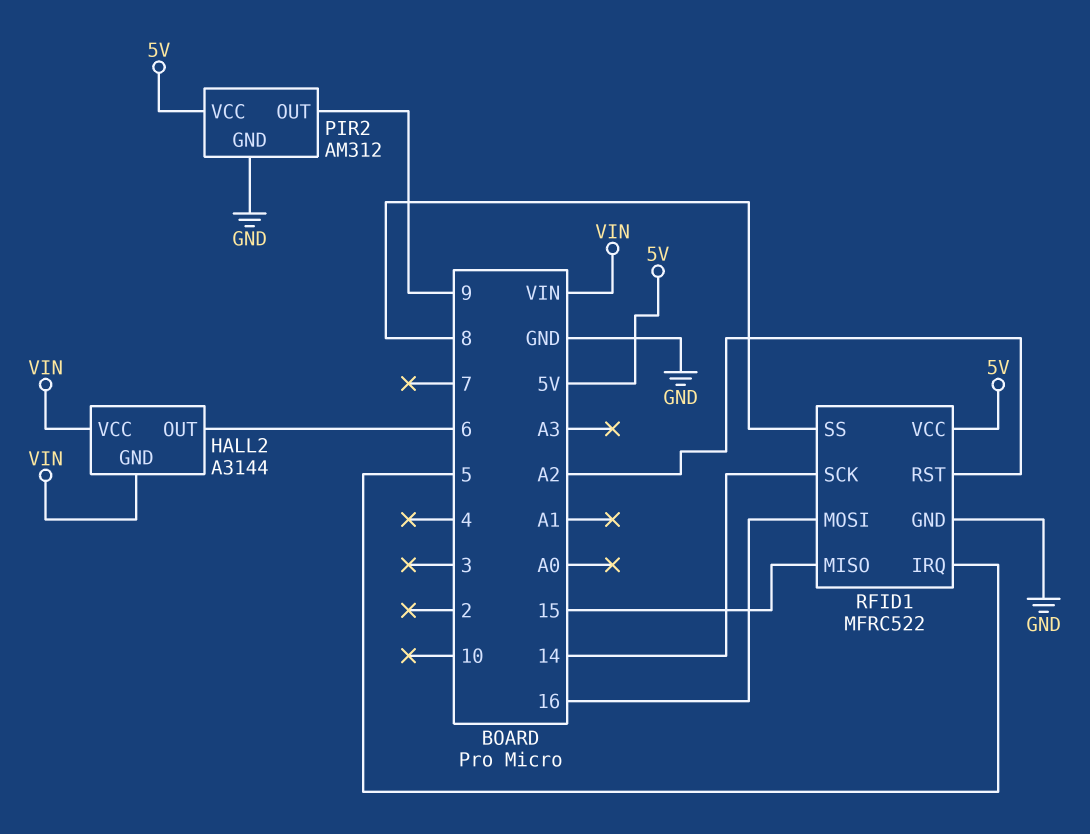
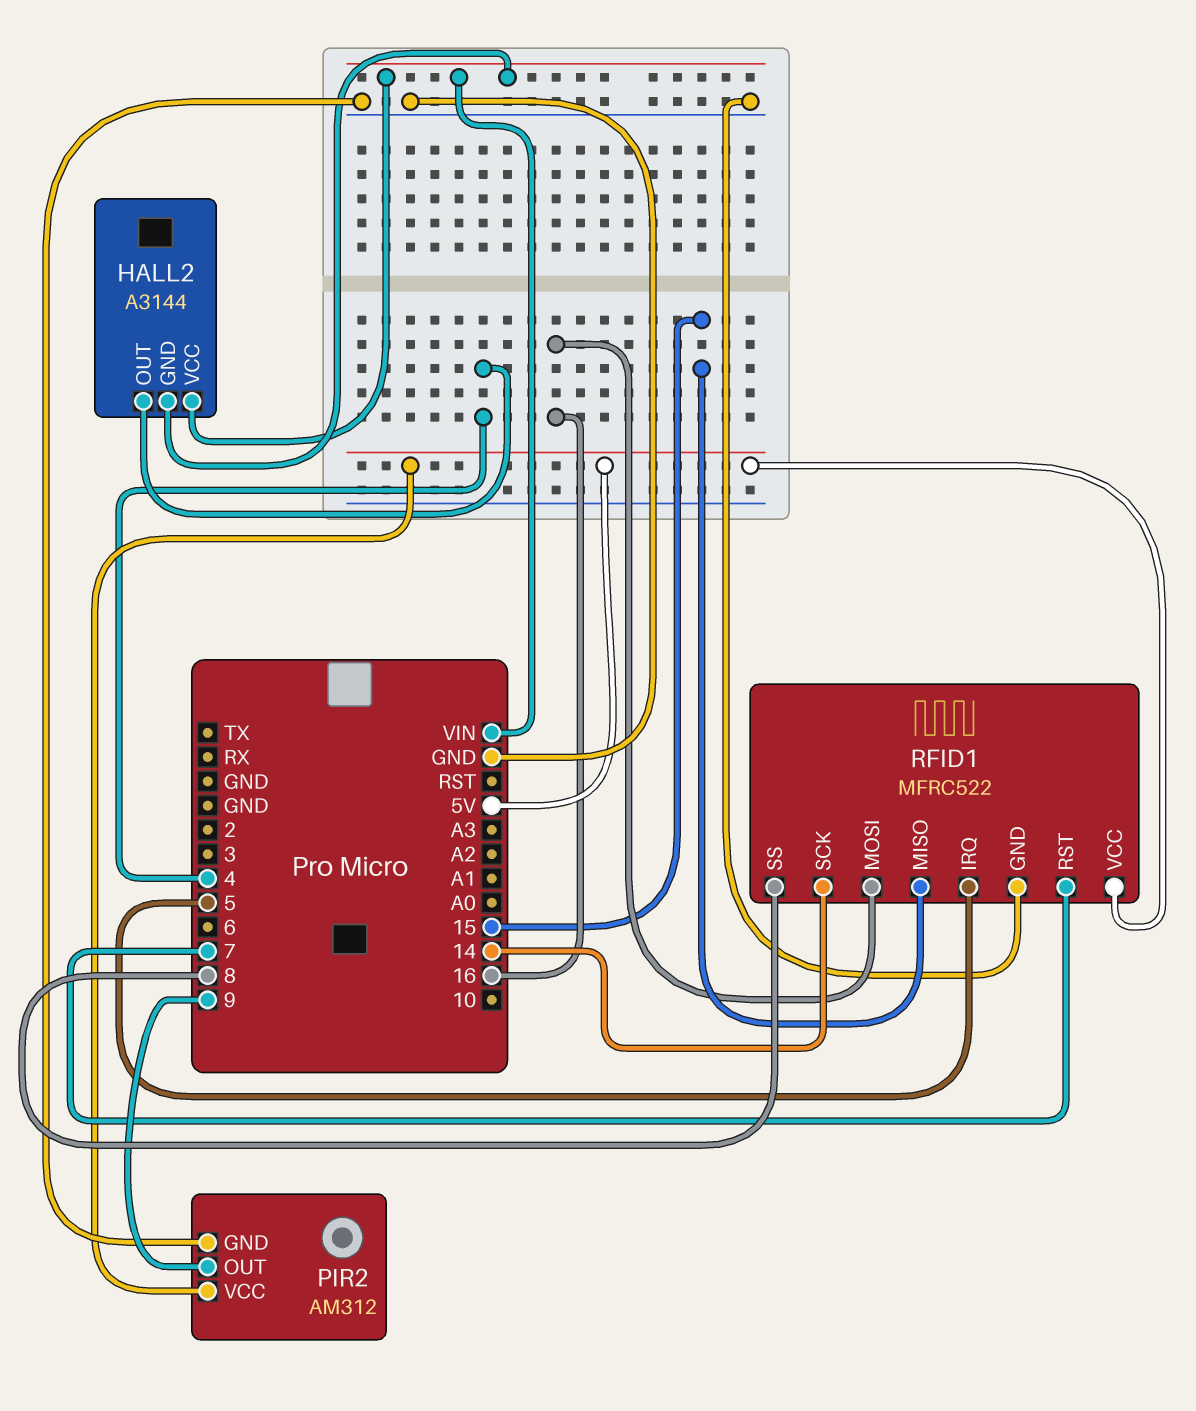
HALL2 pin OUT: 6 -> 4
RFID1 pin RST: A2 -> 7

